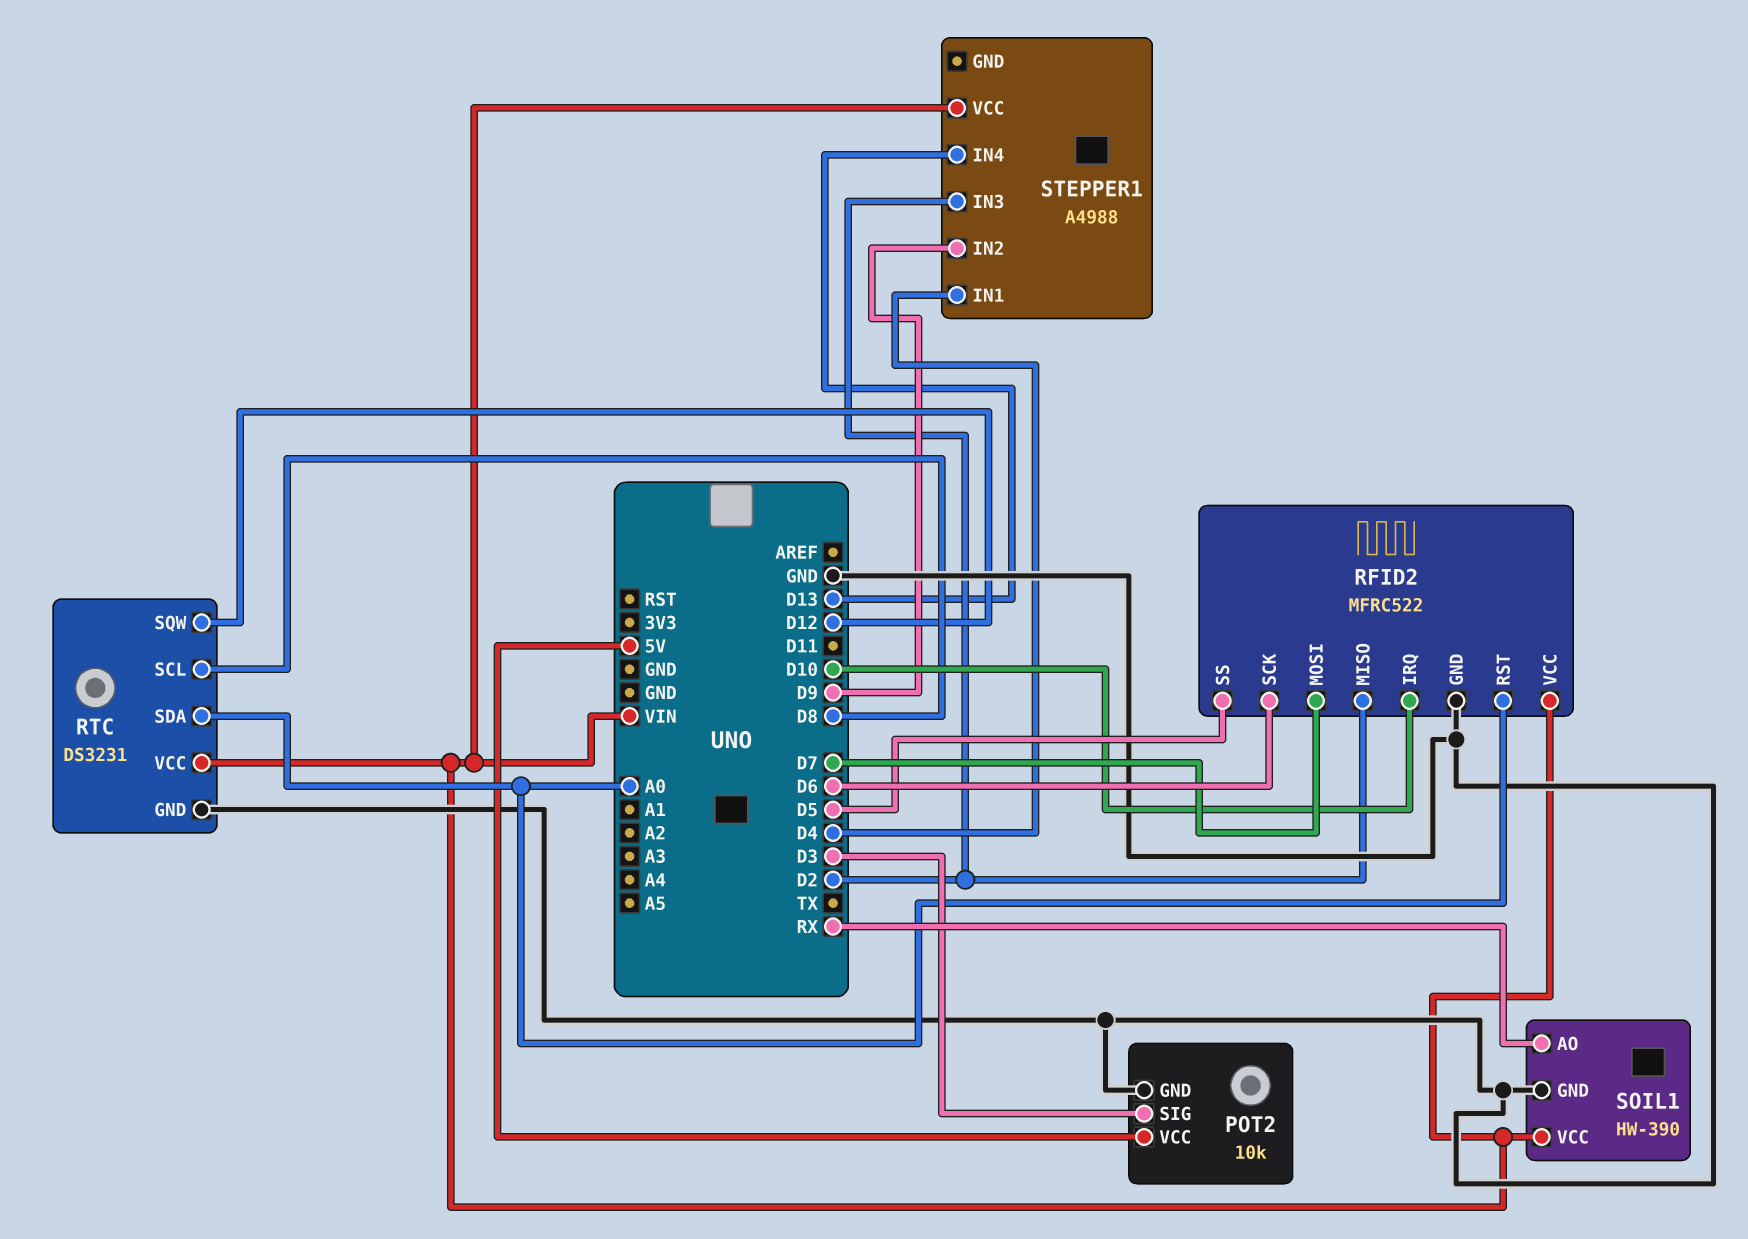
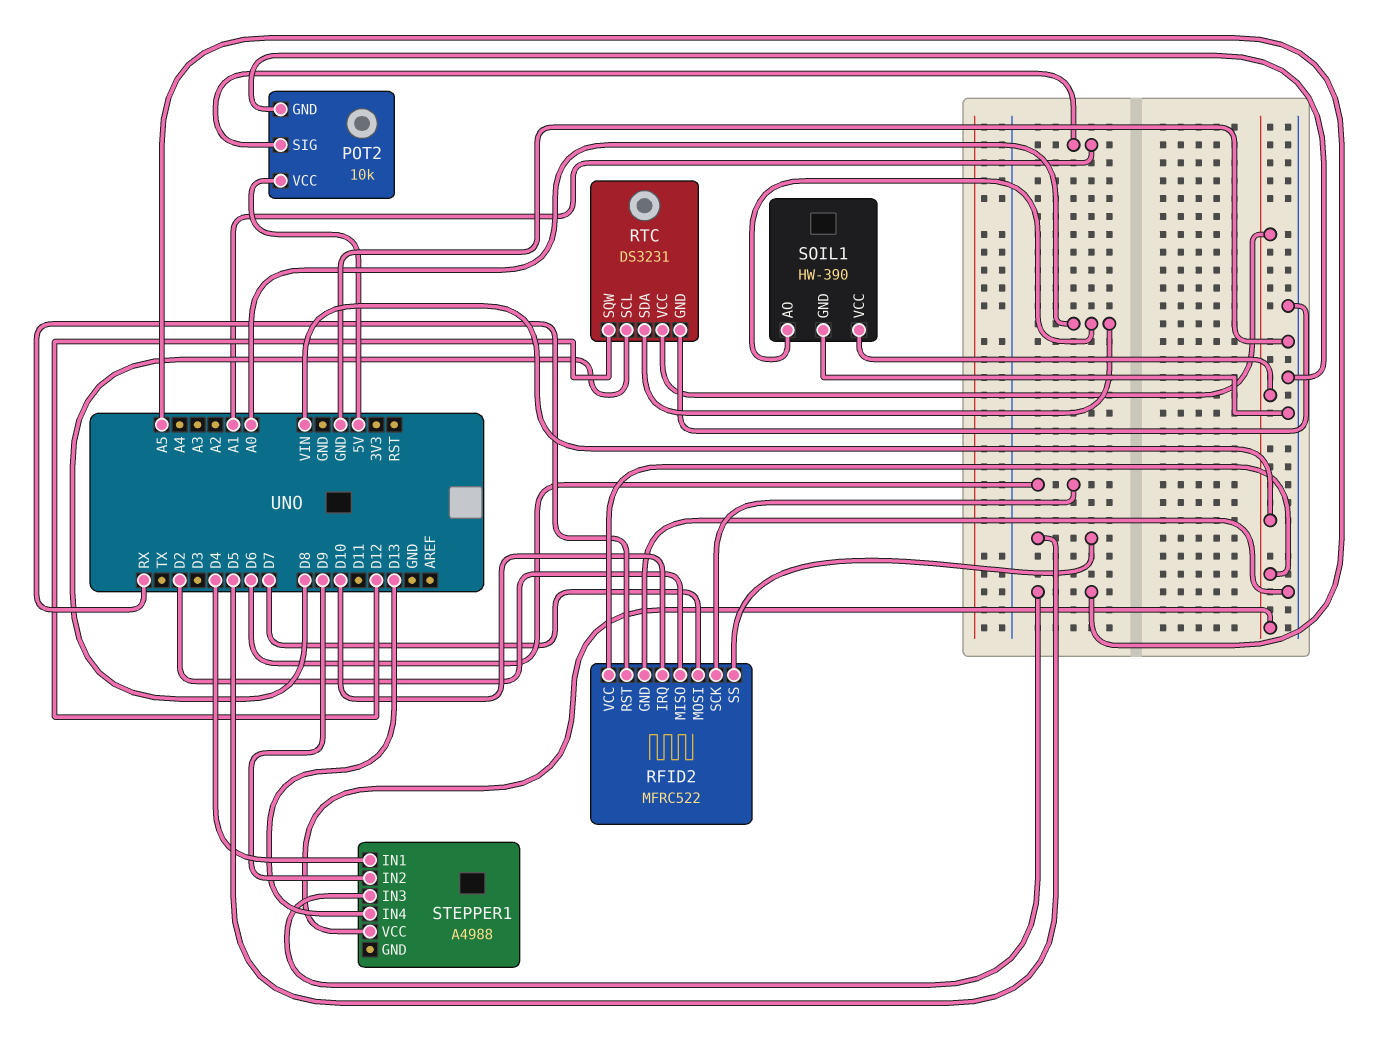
POT2 pin SIG: D3 -> A1
RFID2 pin RST: A0 -> RX
SOIL1 pin AO: RX -> A0
STEPPER1 pin IN3: D2 -> A5

